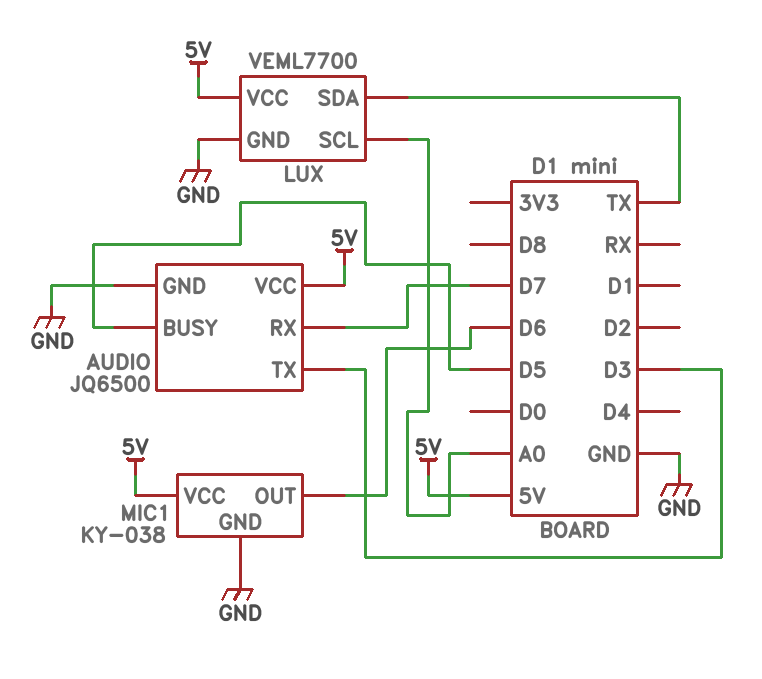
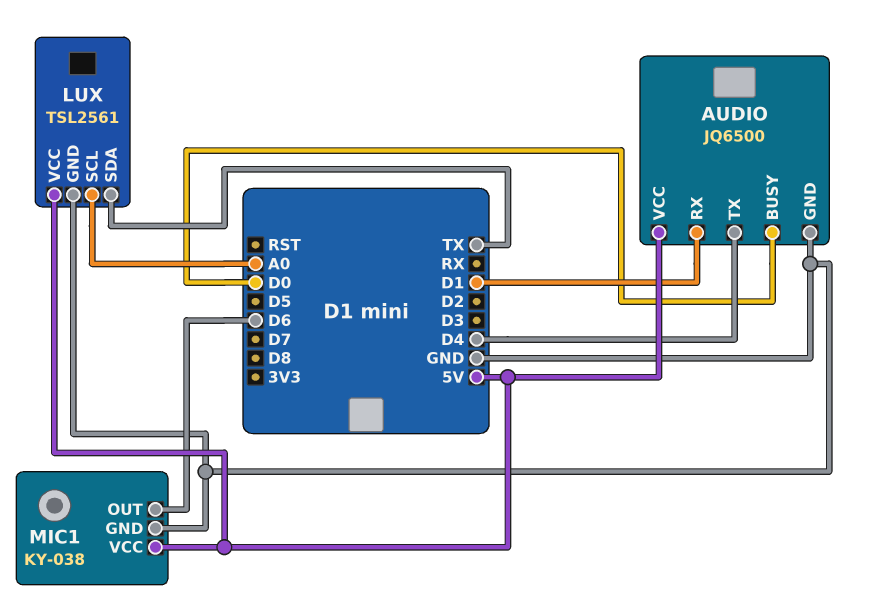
AUDIO pin BUSY: D5 -> D0
AUDIO pin RX: D7 -> D1
AUDIO pin TX: D3 -> D4
LUX: VEML7700 -> TSL2561

